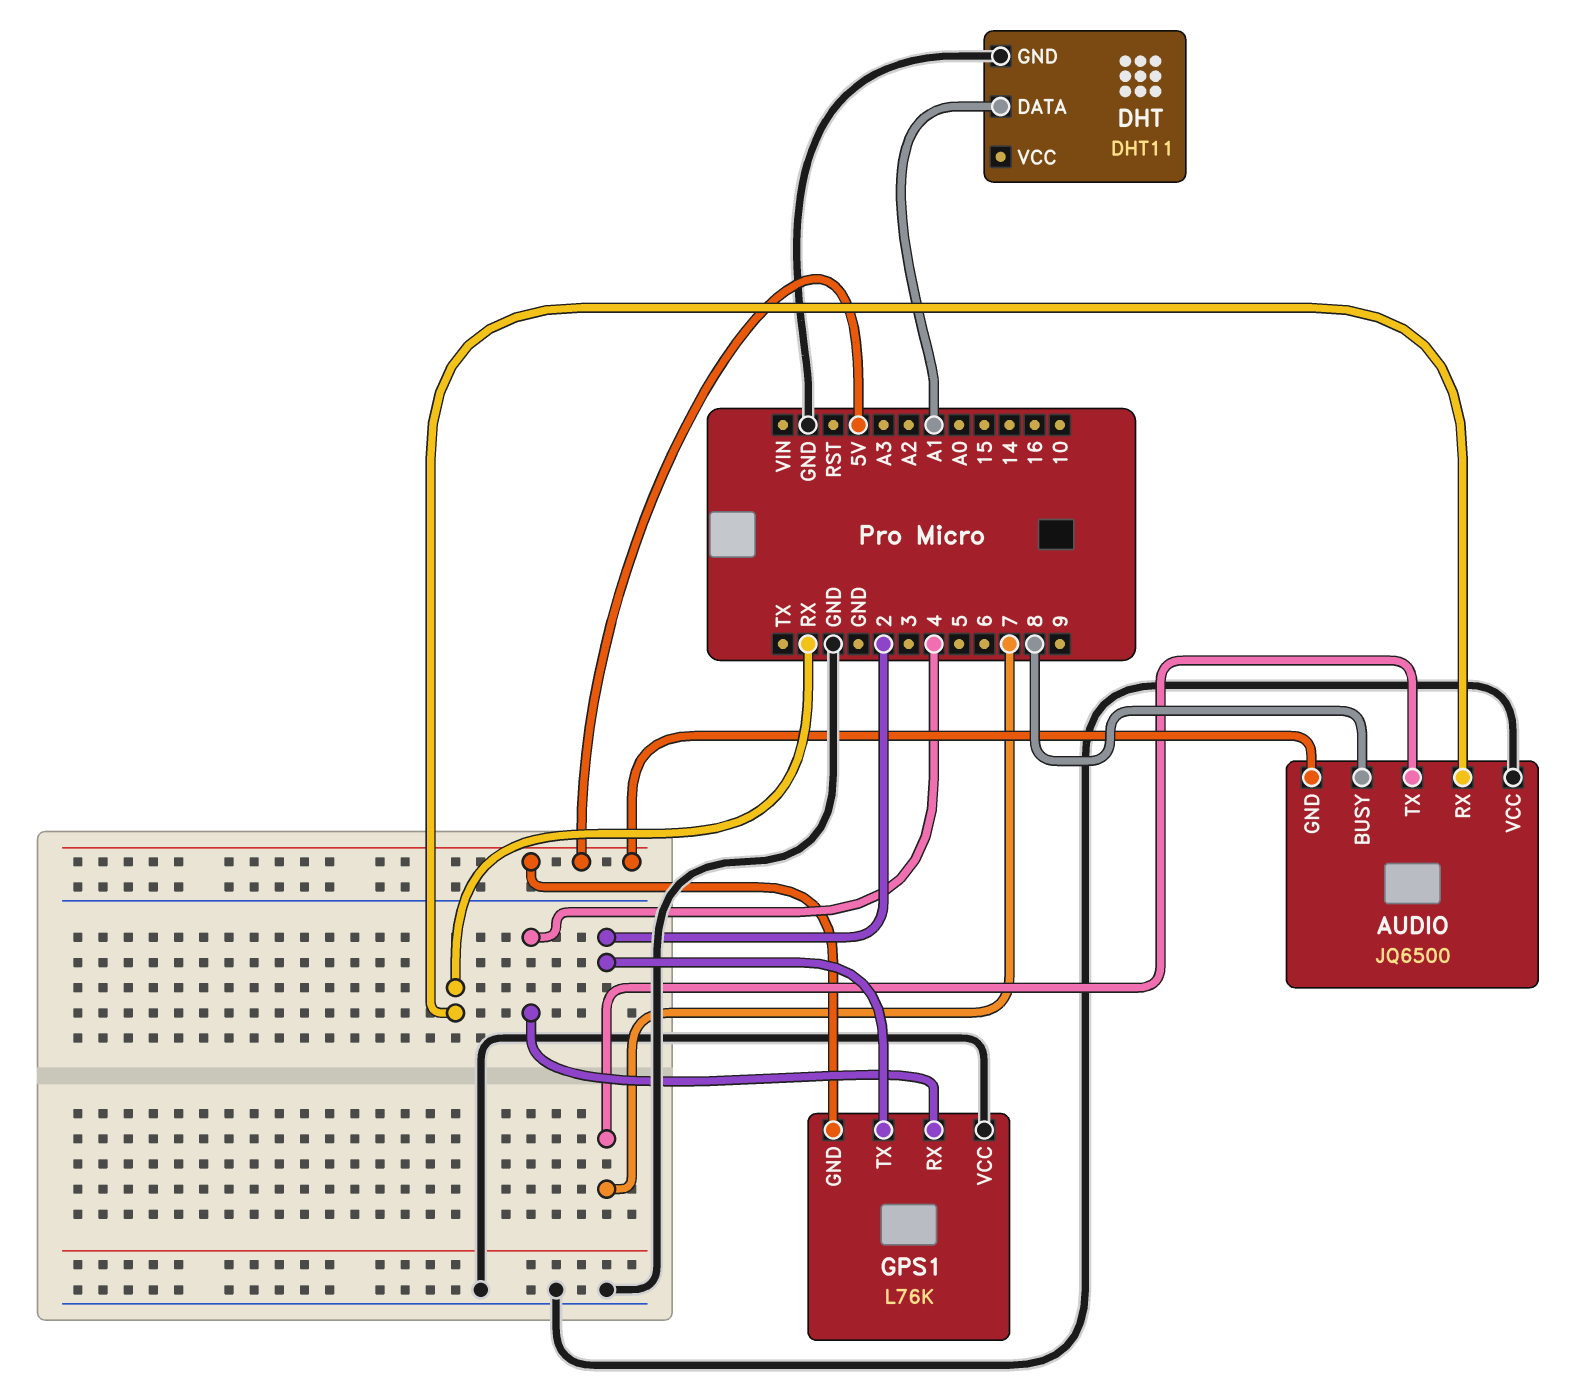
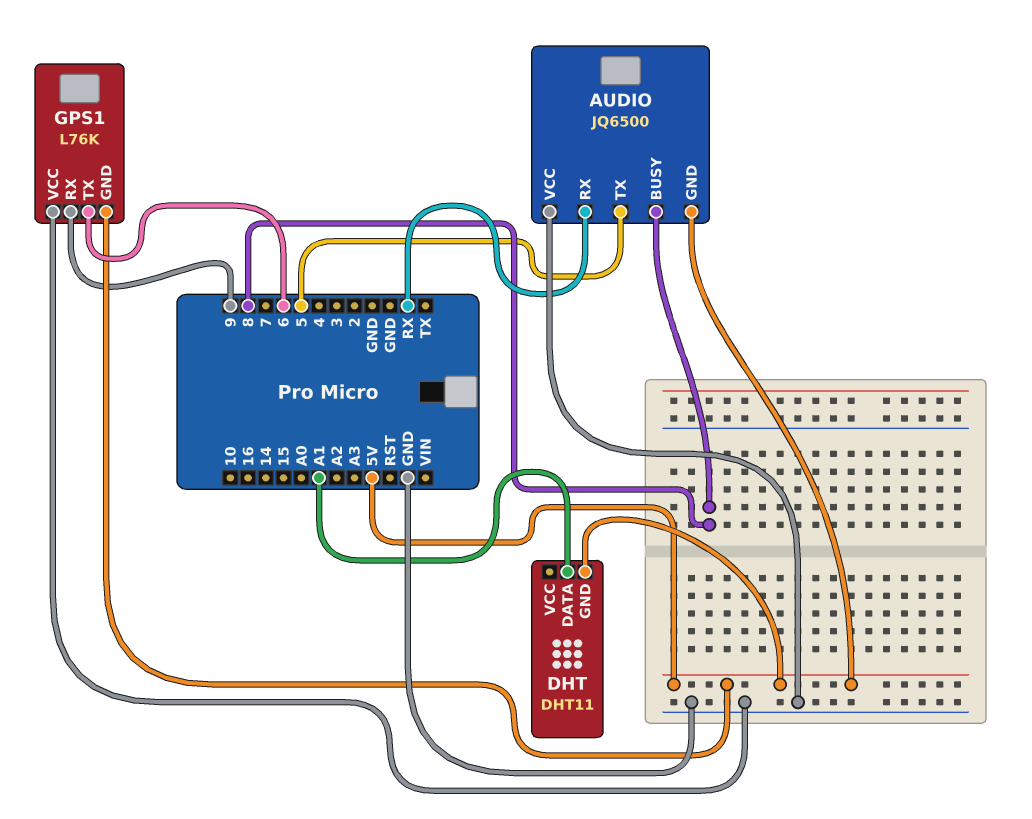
AUDIO pin TX: 7 -> 5
DHT pin GND: GND -> 5V
GPS1 pin RX: 4 -> 9
GPS1 pin TX: 2 -> 6

